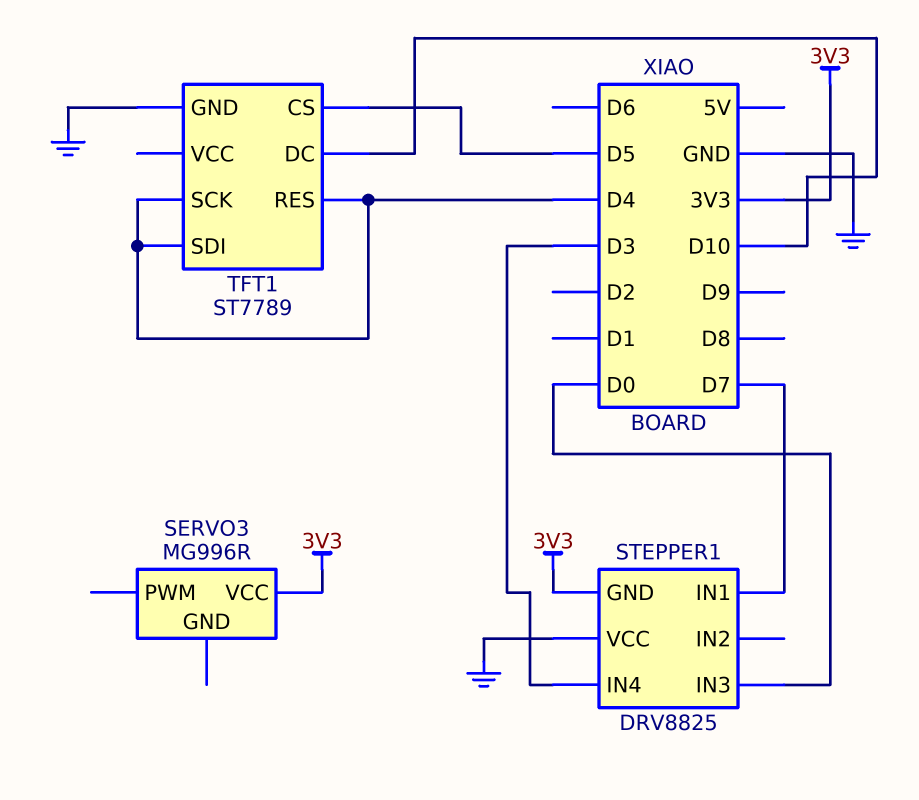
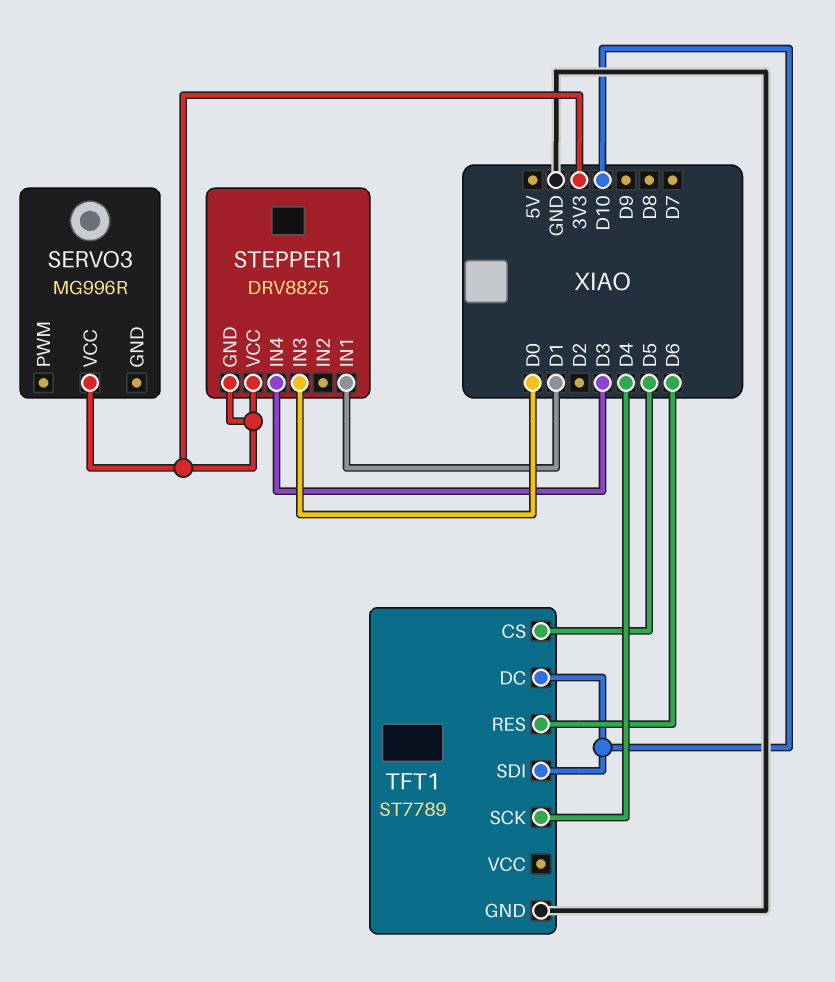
STEPPER1 pin IN1: D7 -> D1
STEPPER1 pin VCC: GND -> 3V3
TFT1 pin RES: D4 -> D6
TFT1 pin SDI: D4 -> D10

